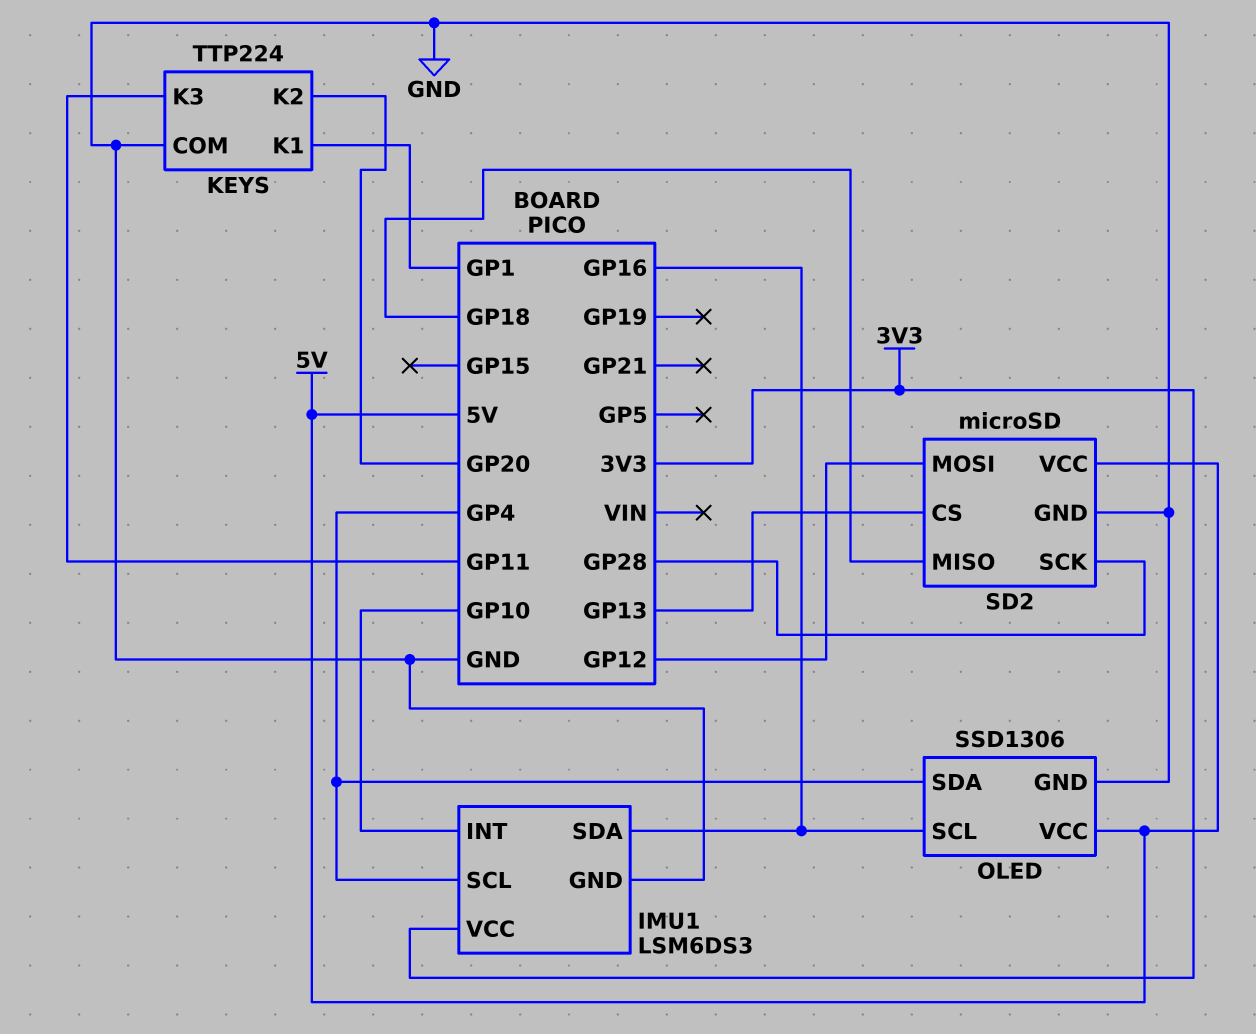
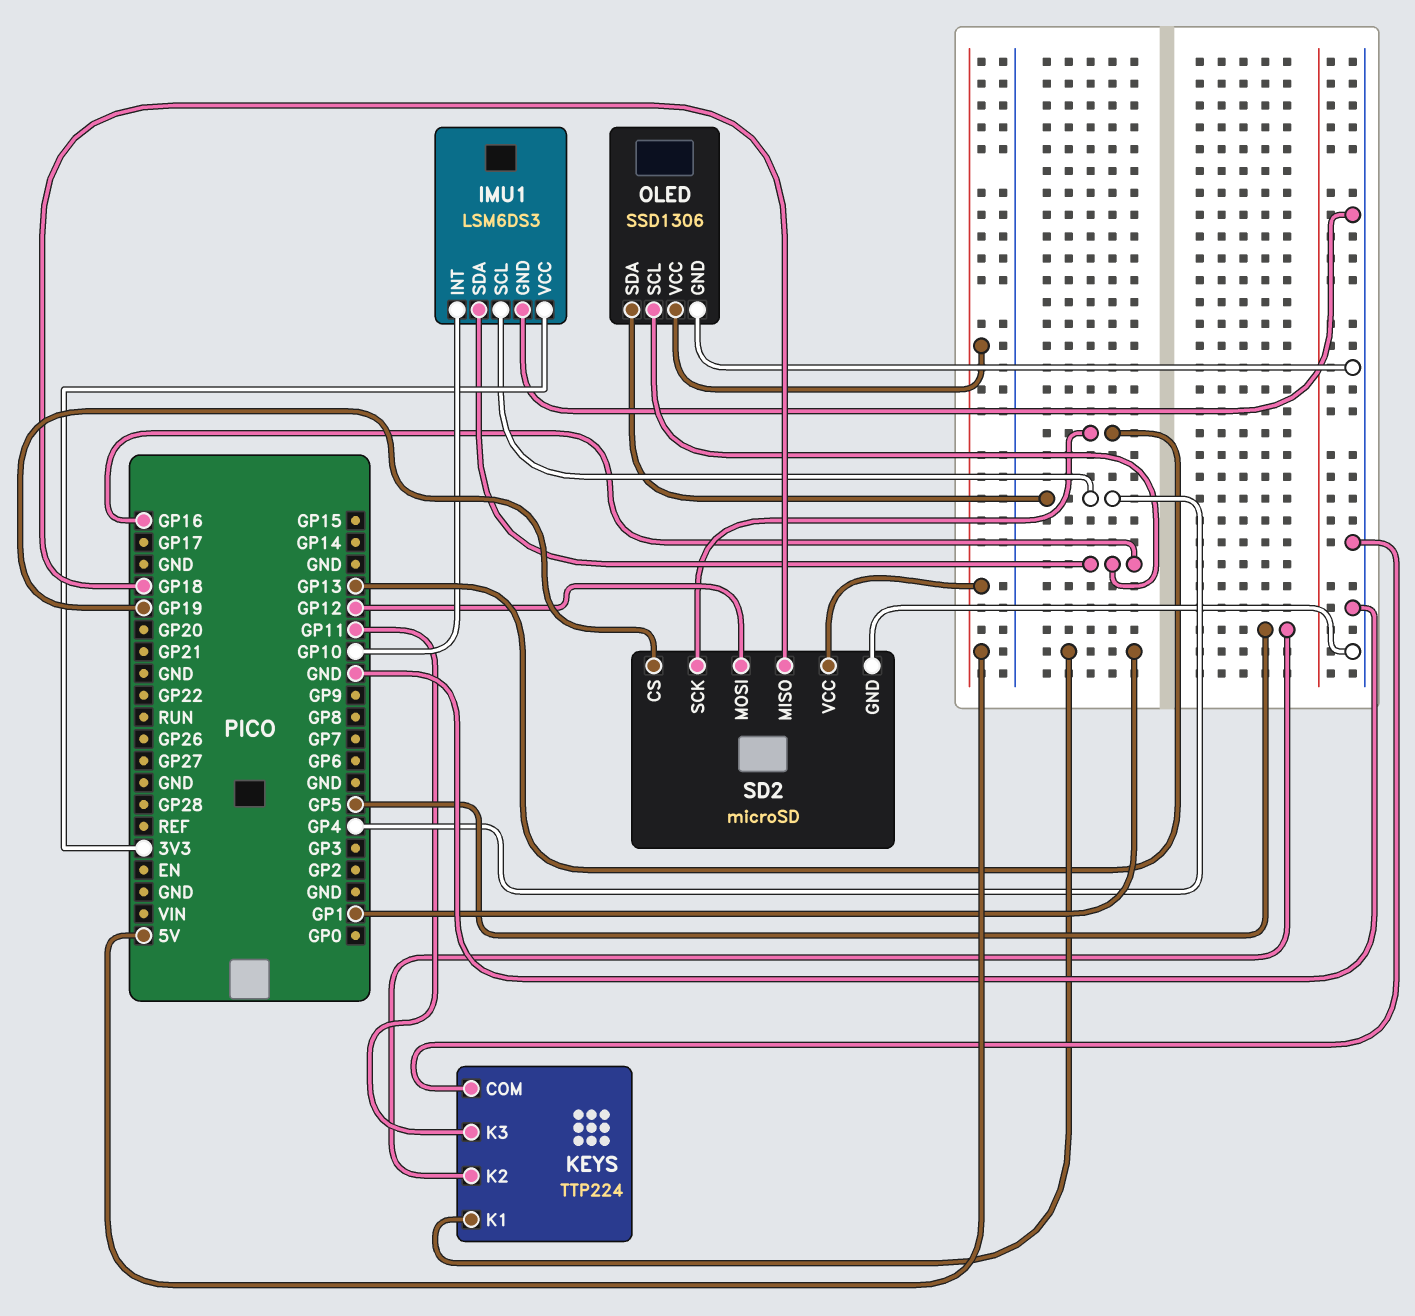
KEYS pin K2: GP20 -> GP5
SD2 pin CS: GP13 -> GP19
SD2 pin SCK: GP28 -> GP13

